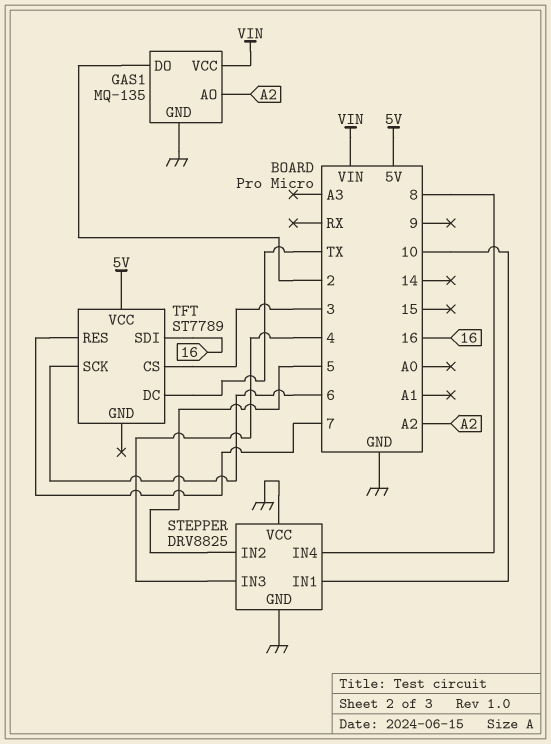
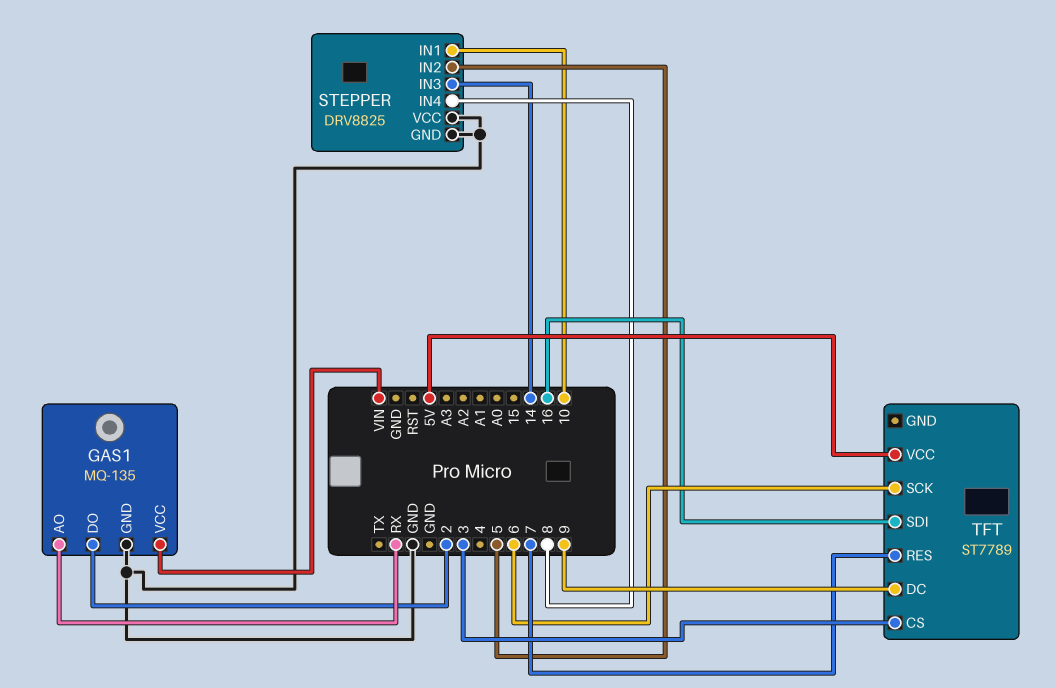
GAS1 pin AO: A2 -> RX
STEPPER pin IN3: 4 -> 14
TFT pin DC: TX -> 9

